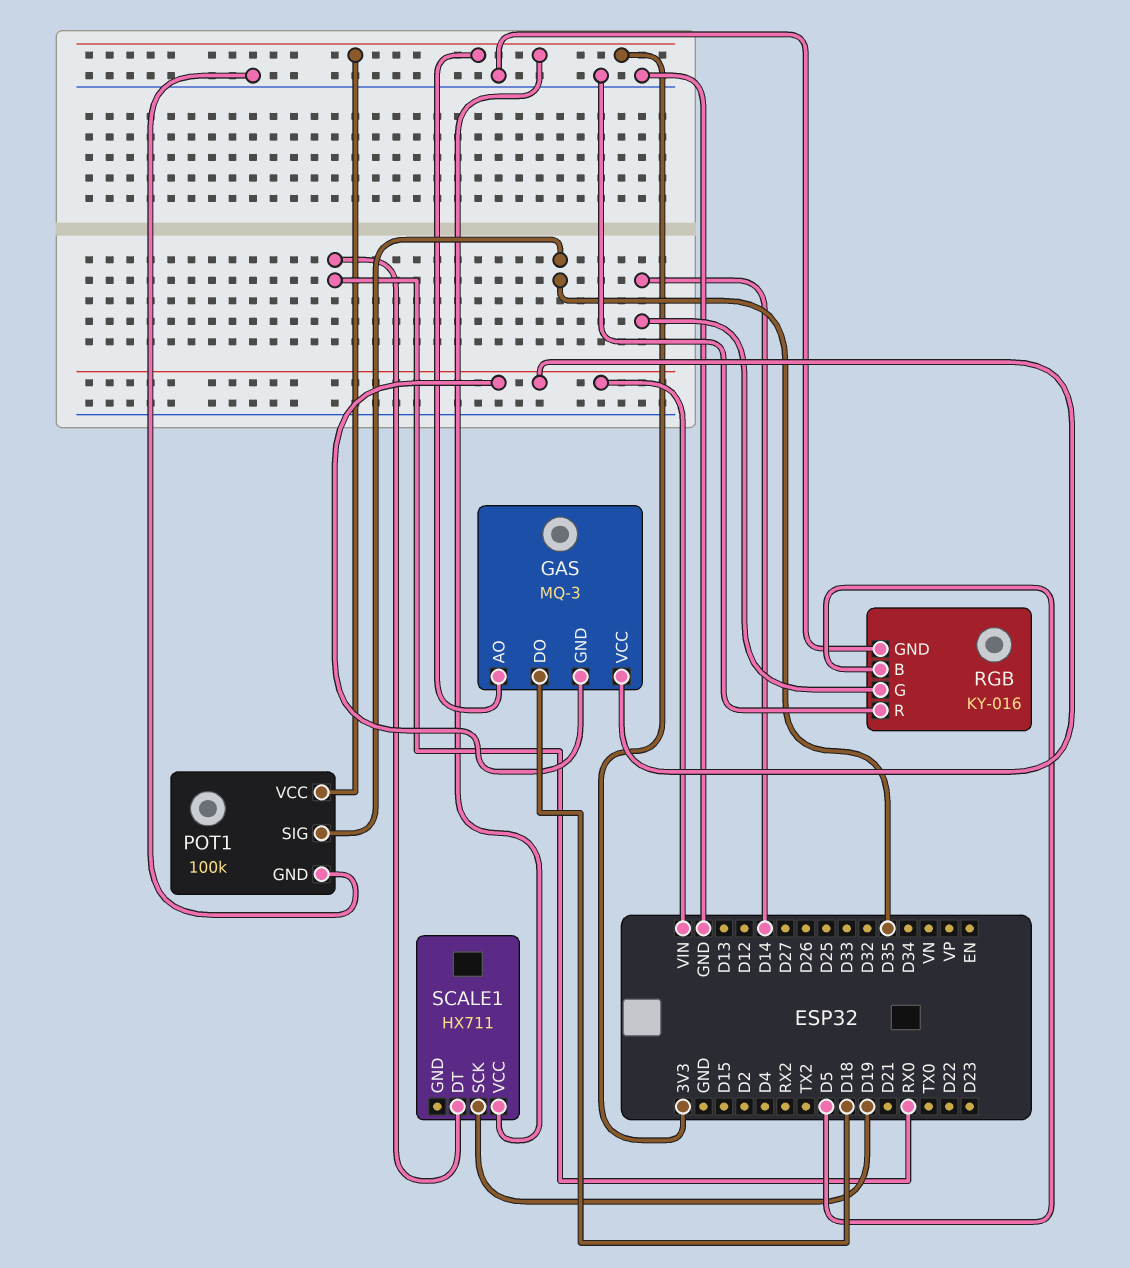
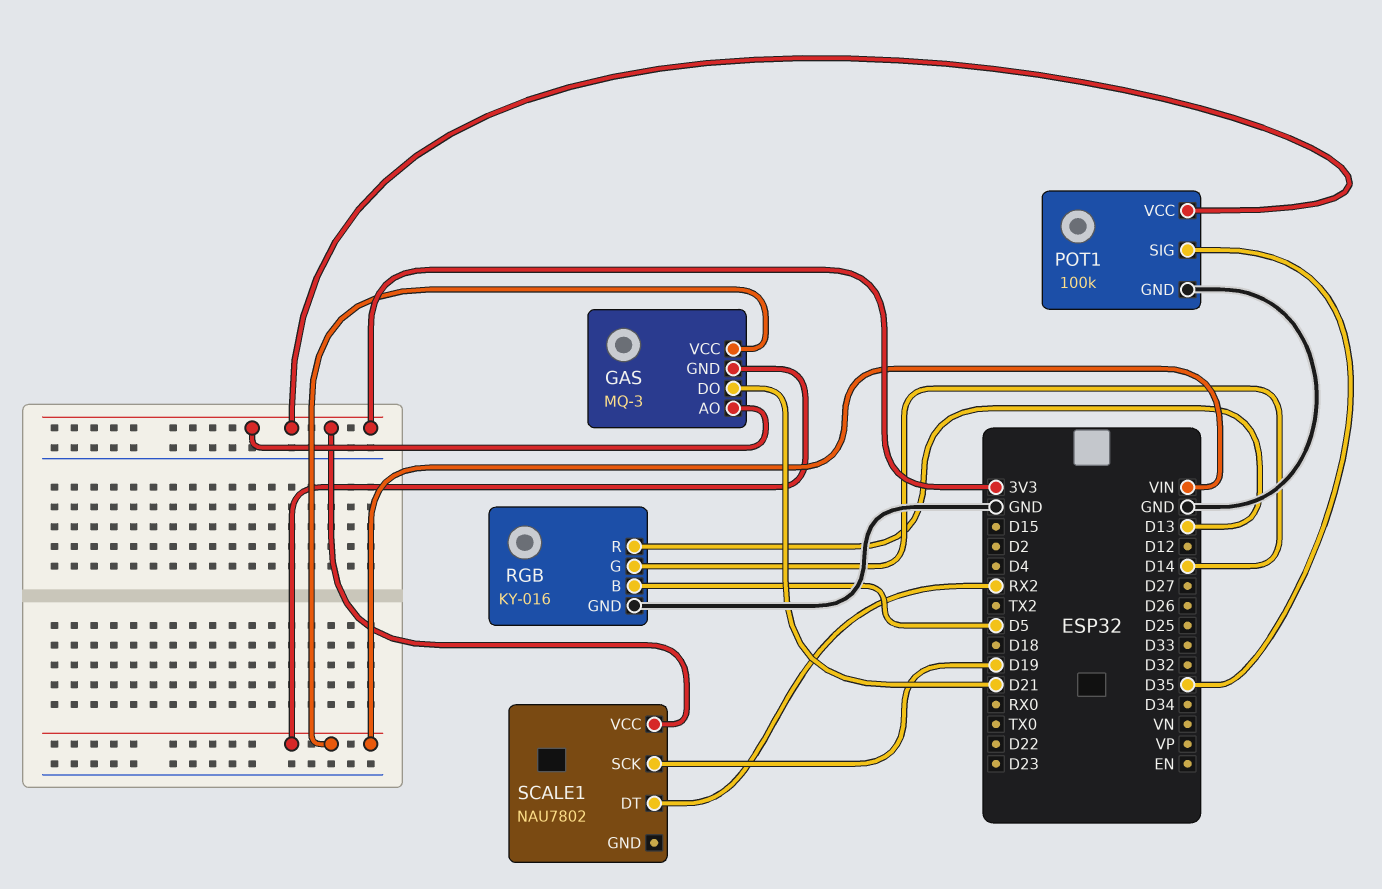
GAS pin DO: D18 -> D21
RGB pin R: GND -> D13
SCALE1: HX711 -> NAU7802
SCALE1 pin DT: RX0 -> RX2

